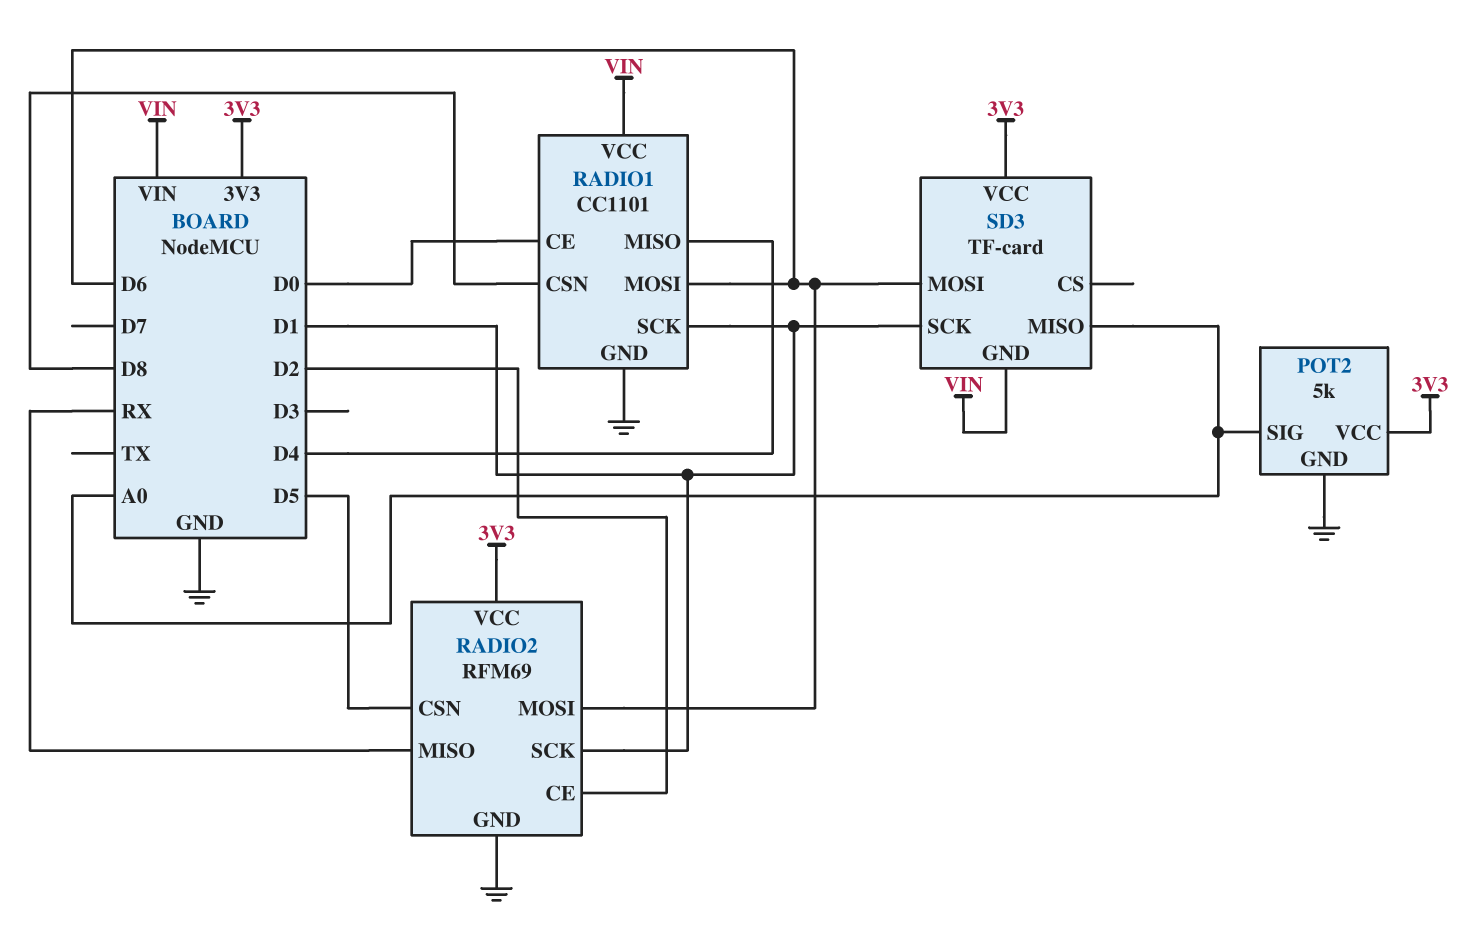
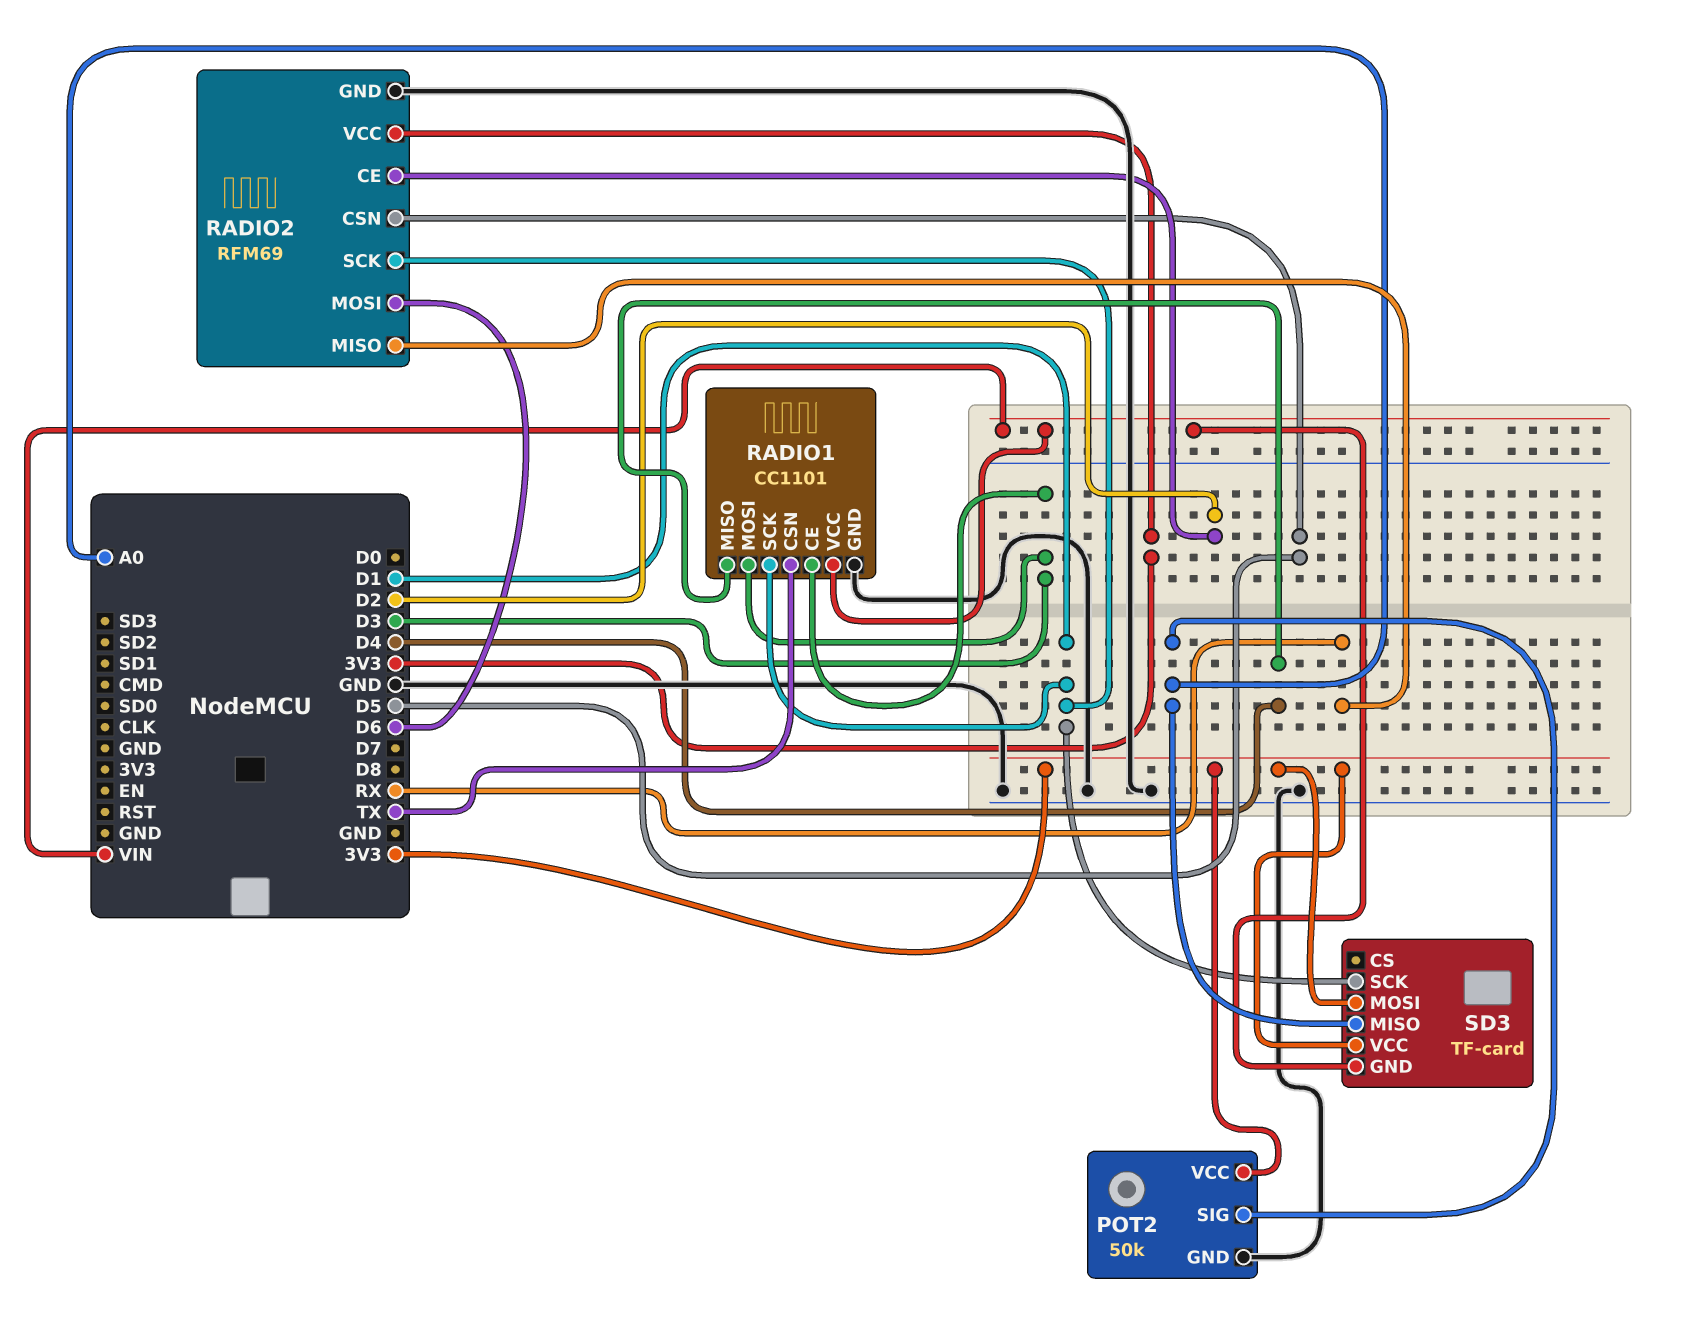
POT2: 5k -> 50k
RADIO1 pin CE: D0 -> D3
RADIO1 pin CSN: D8 -> TX
RADIO1 pin MOSI: D6 -> D3
SD3 pin MOSI: D6 -> 3V3

